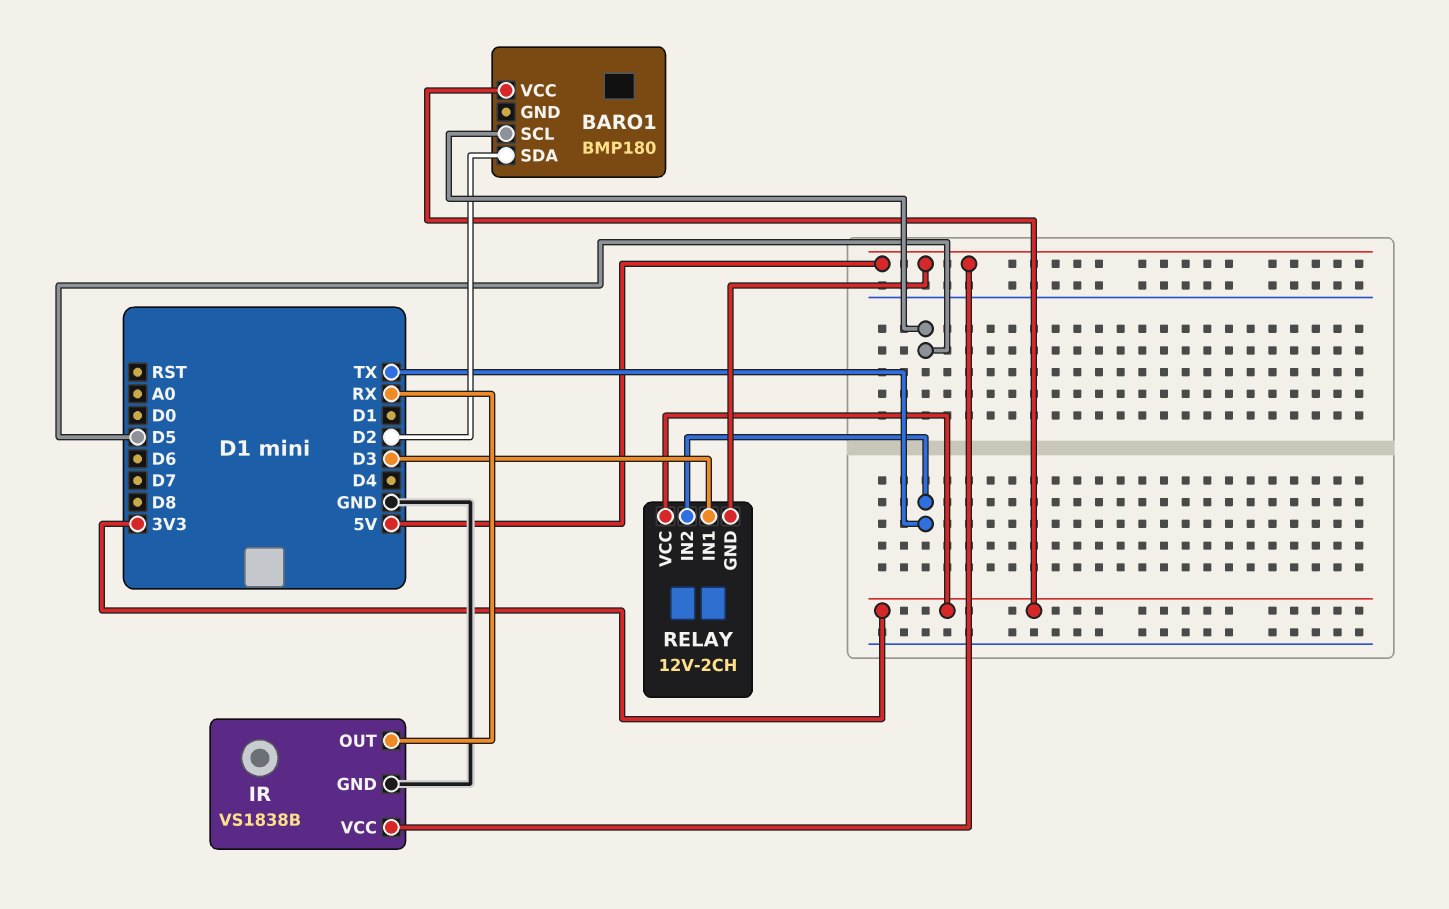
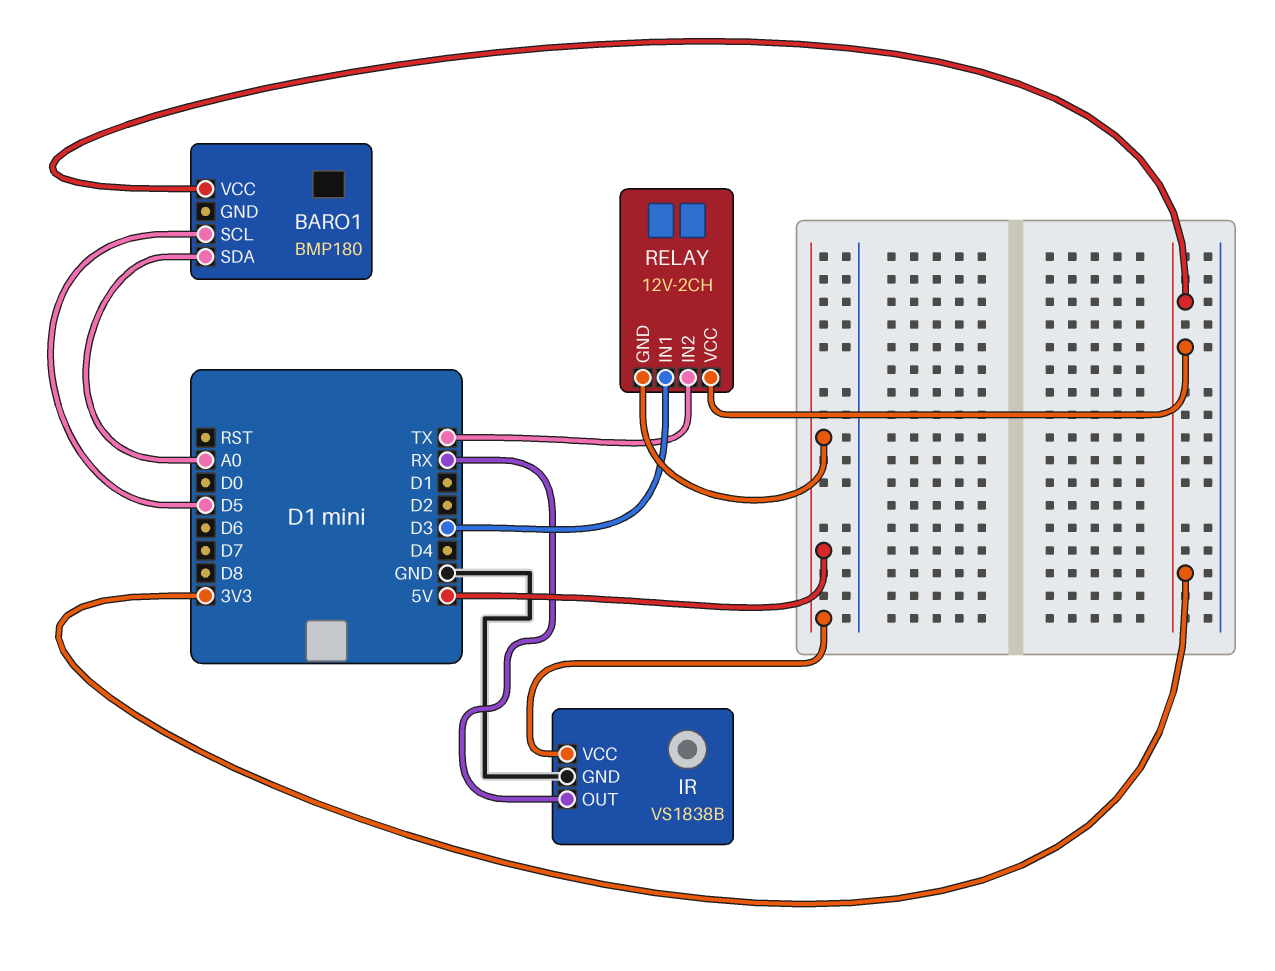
BARO1 pin SDA: D2 -> A0

